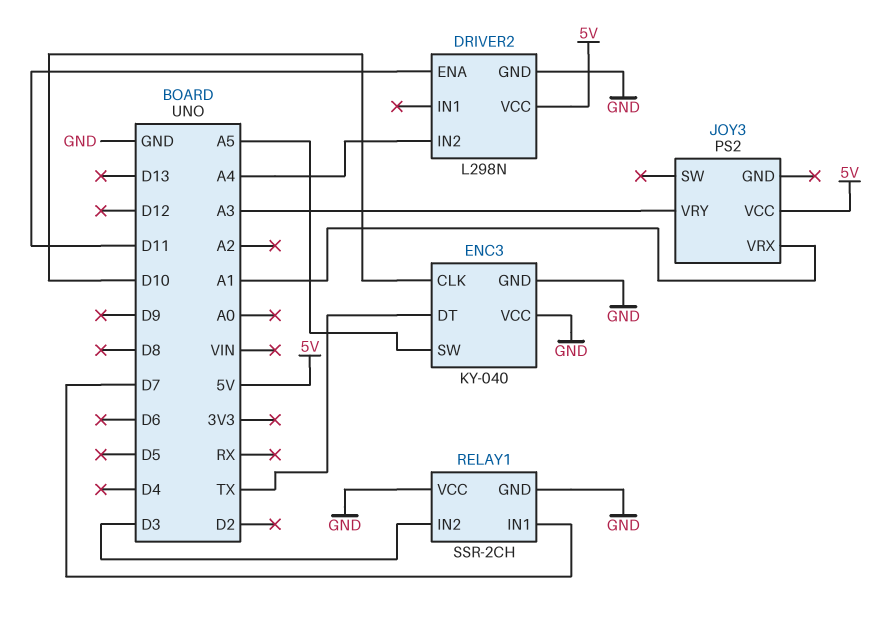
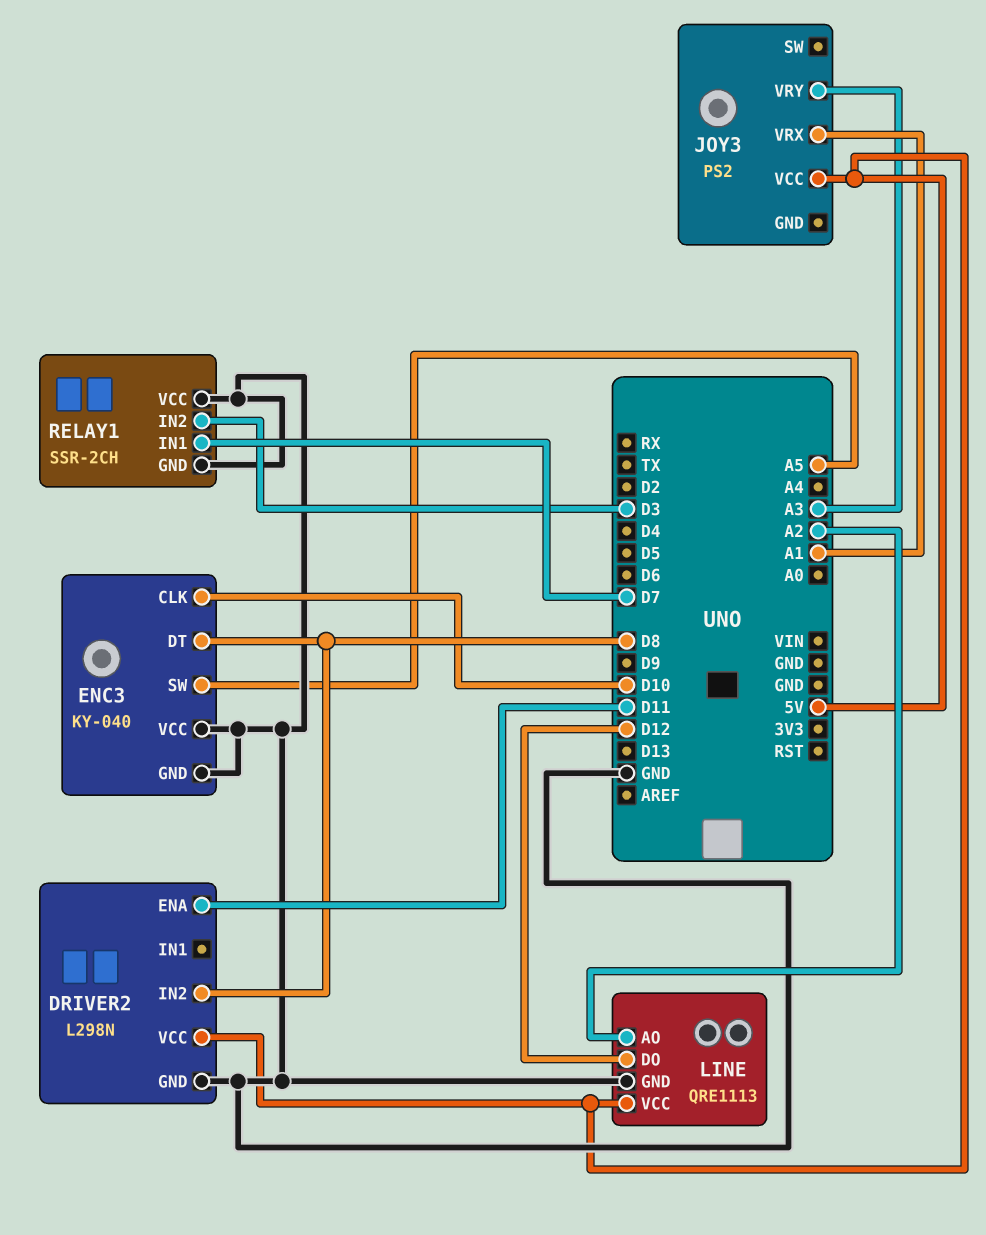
DRIVER2 pin IN2: A4 -> D8
ENC3 pin DT: TX -> D8
LINE: none -> QRE1113
LINE pin AO: none -> A2
LINE pin DO: none -> D12
LINE pin GND: none -> GND
LINE pin VCC: none -> 5V

